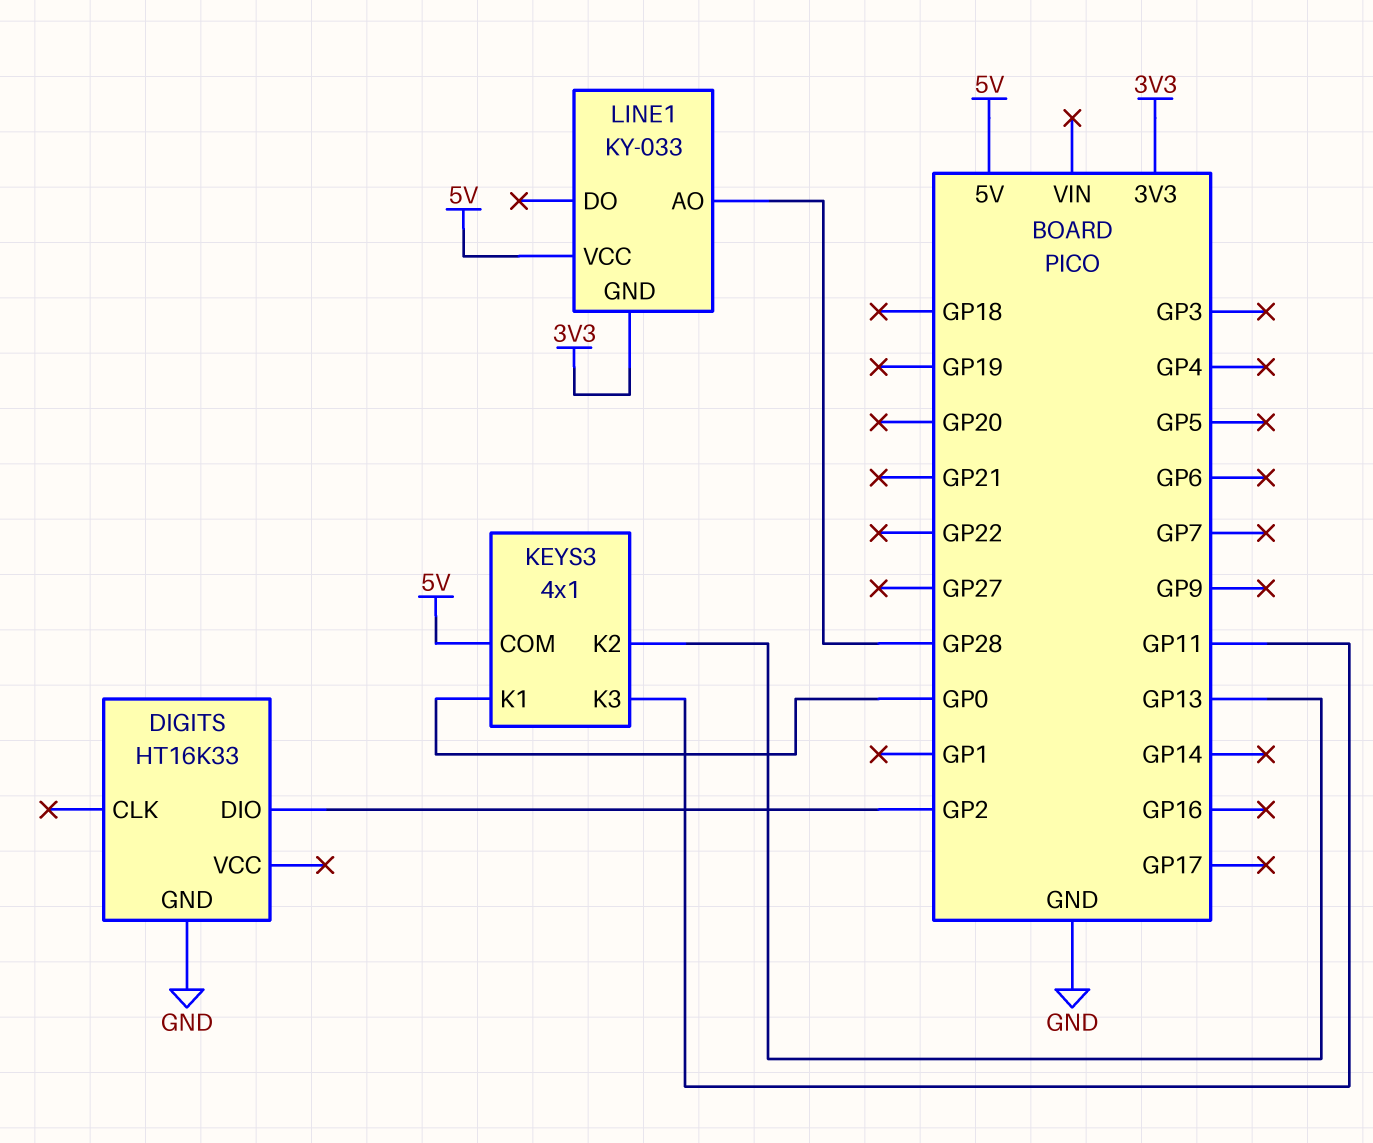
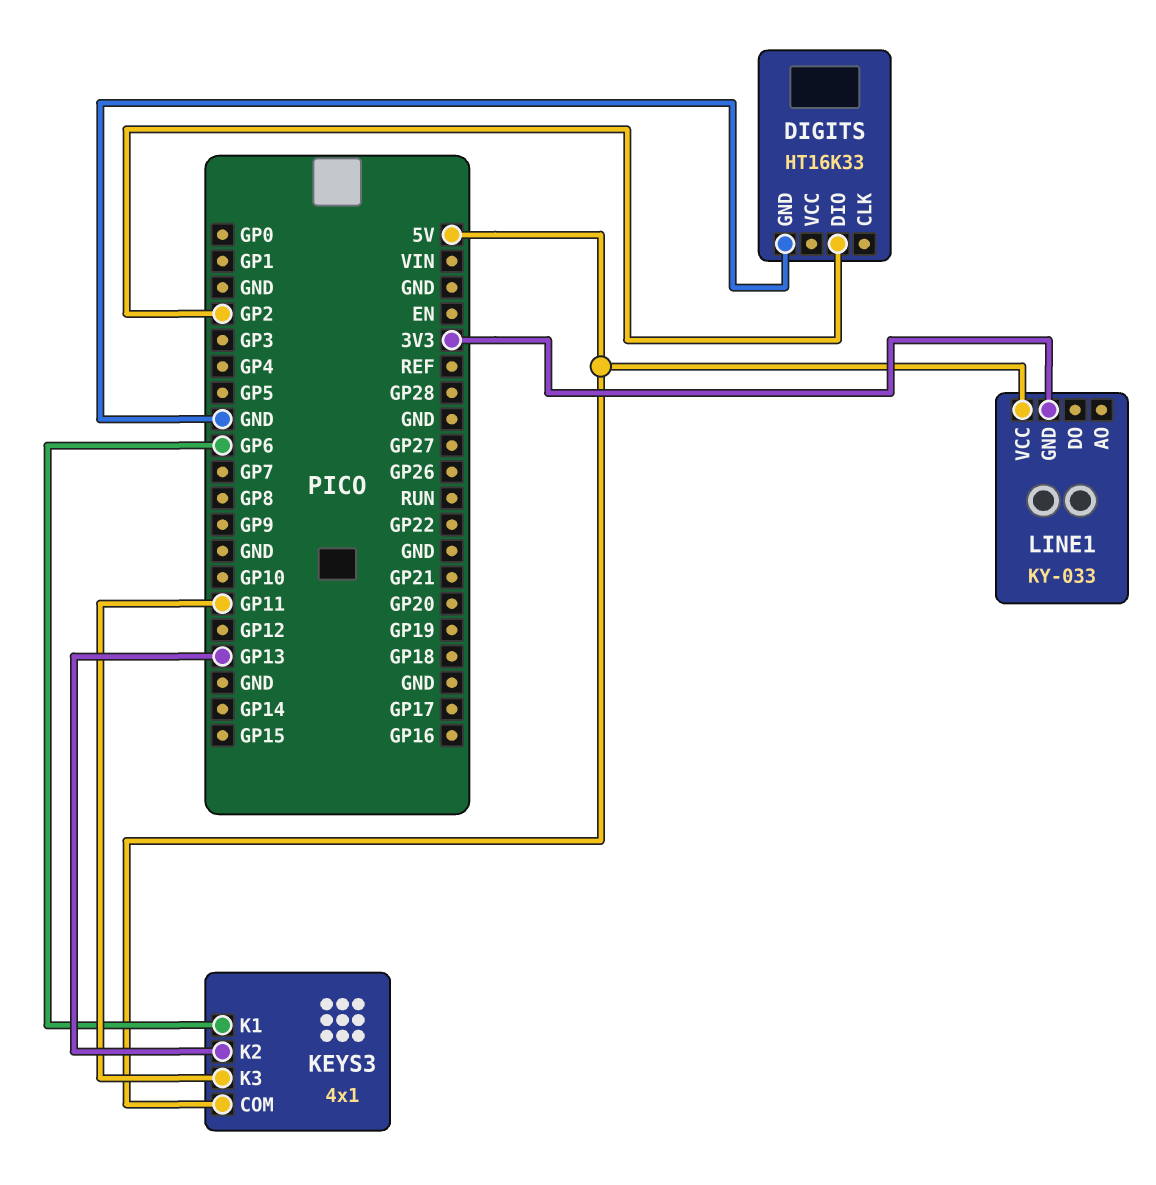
KEYS3 pin K1: GP0 -> GP6
LINE1 pin AO: GP28 -> none

